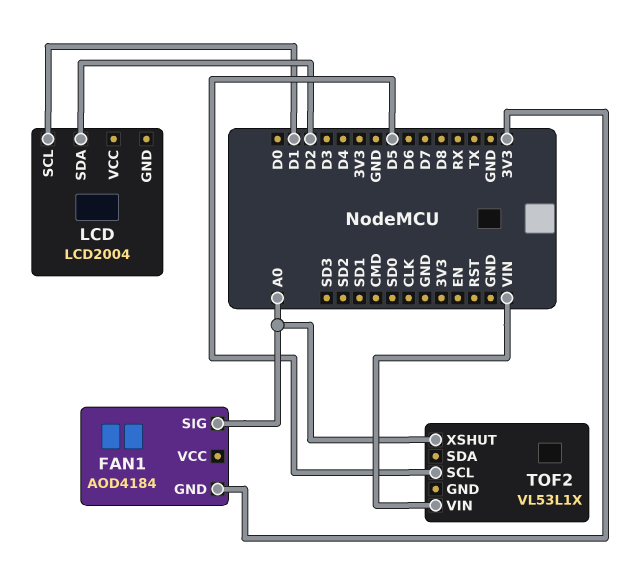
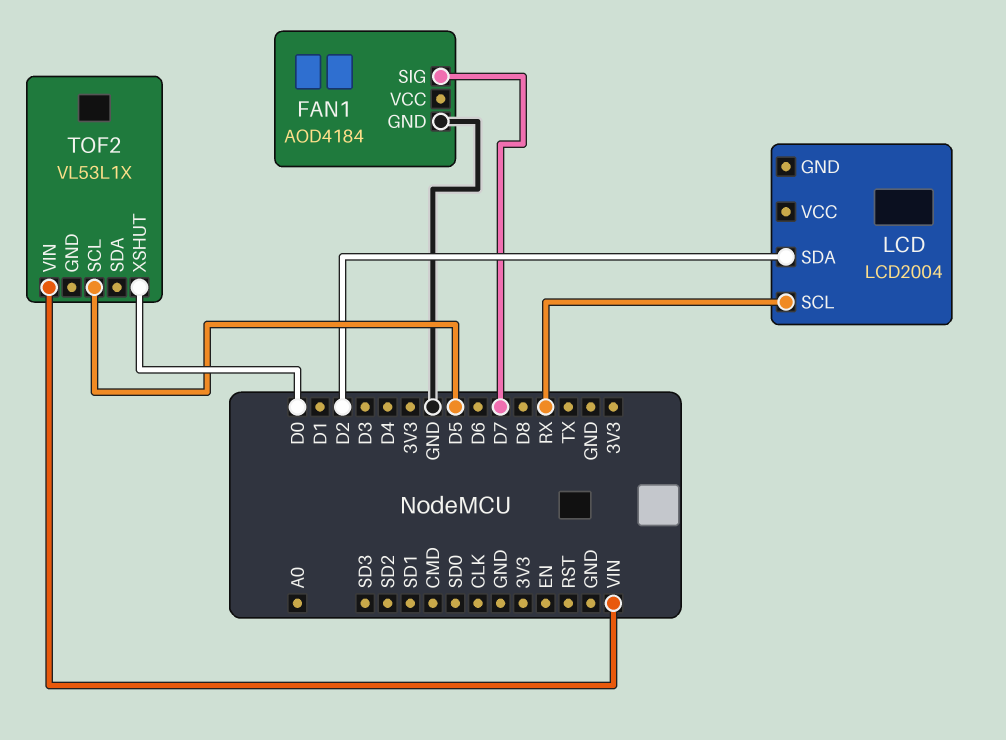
FAN1 pin GND: 3V3 -> GND
FAN1 pin SIG: A0 -> D7
LCD pin SCL: D1 -> RX
TOF2 pin XSHUT: A0 -> D0

